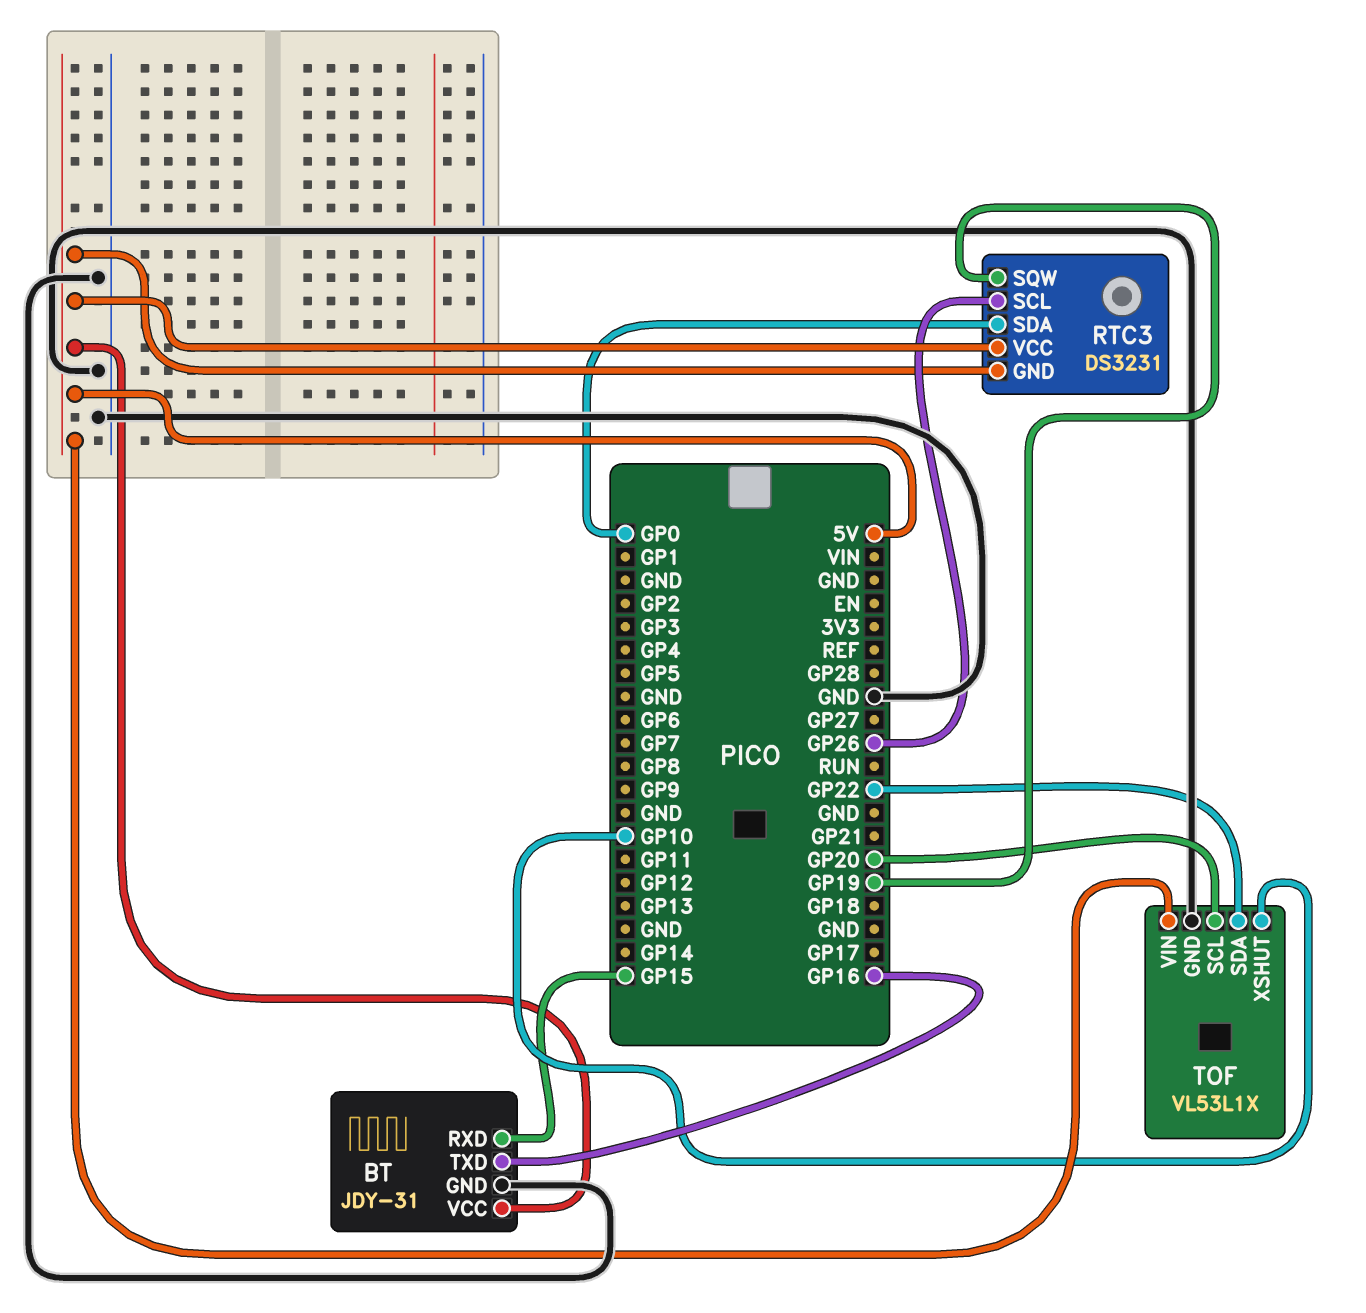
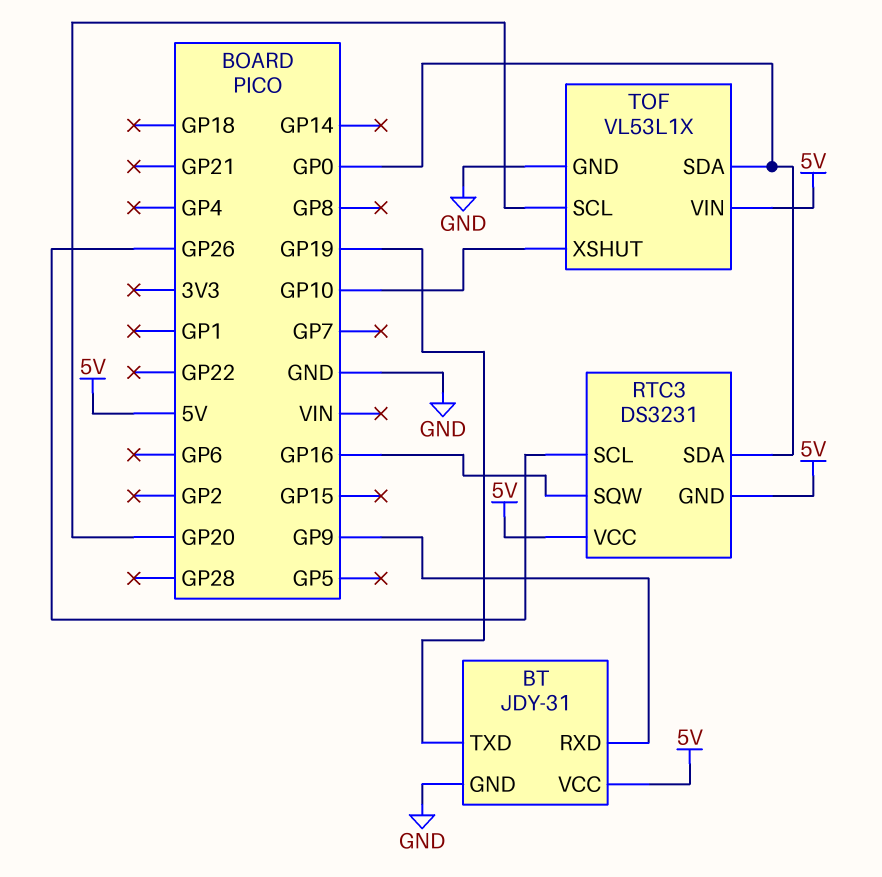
BT pin RXD: GP15 -> GP9
BT pin TXD: GP16 -> GP19
RTC3 pin SQW: GP19 -> GP16
TOF pin SDA: GP22 -> GP0

